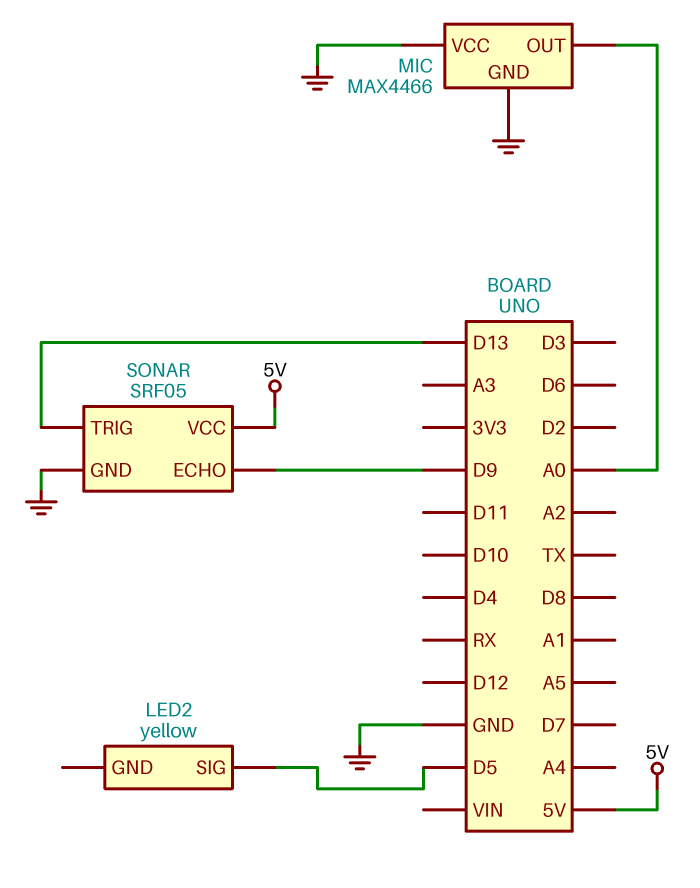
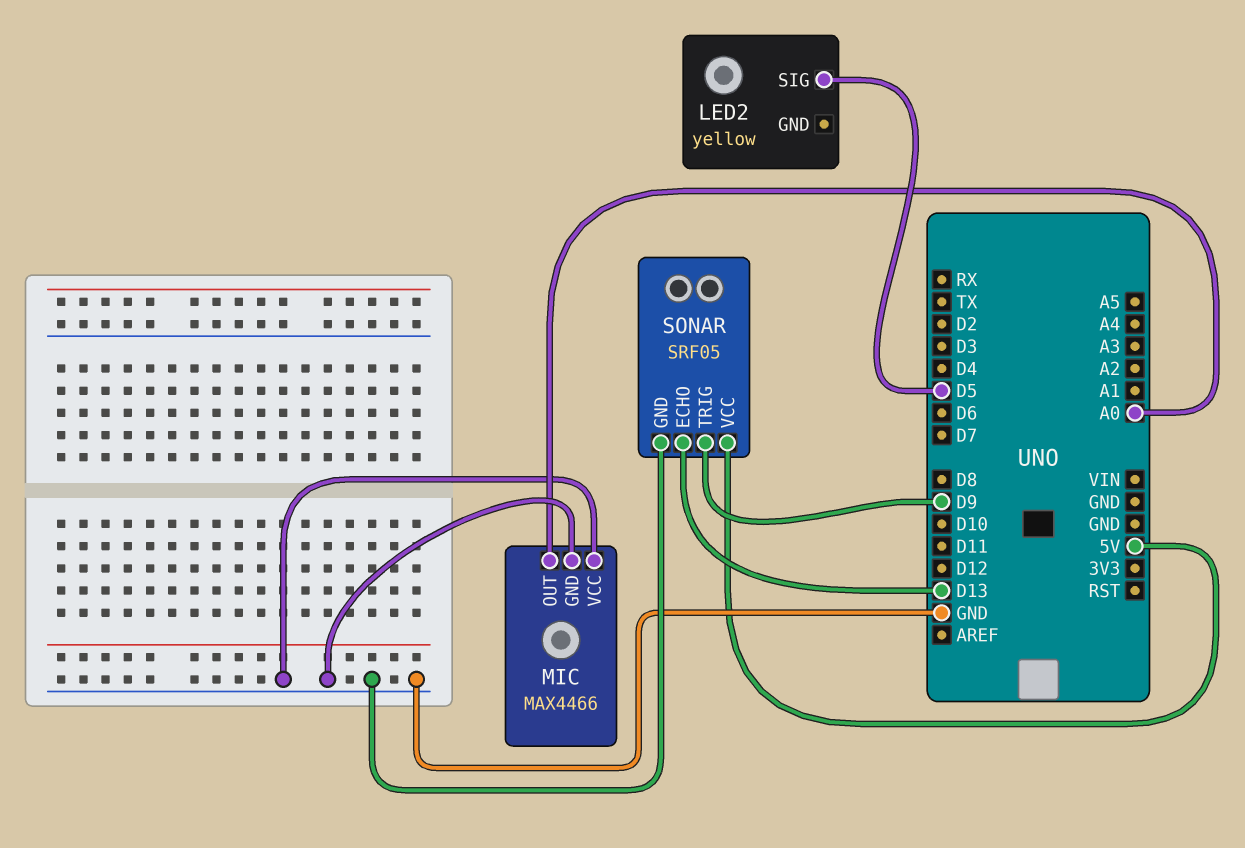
SONAR pin ECHO: D9 -> D13
SONAR pin TRIG: D13 -> D9

